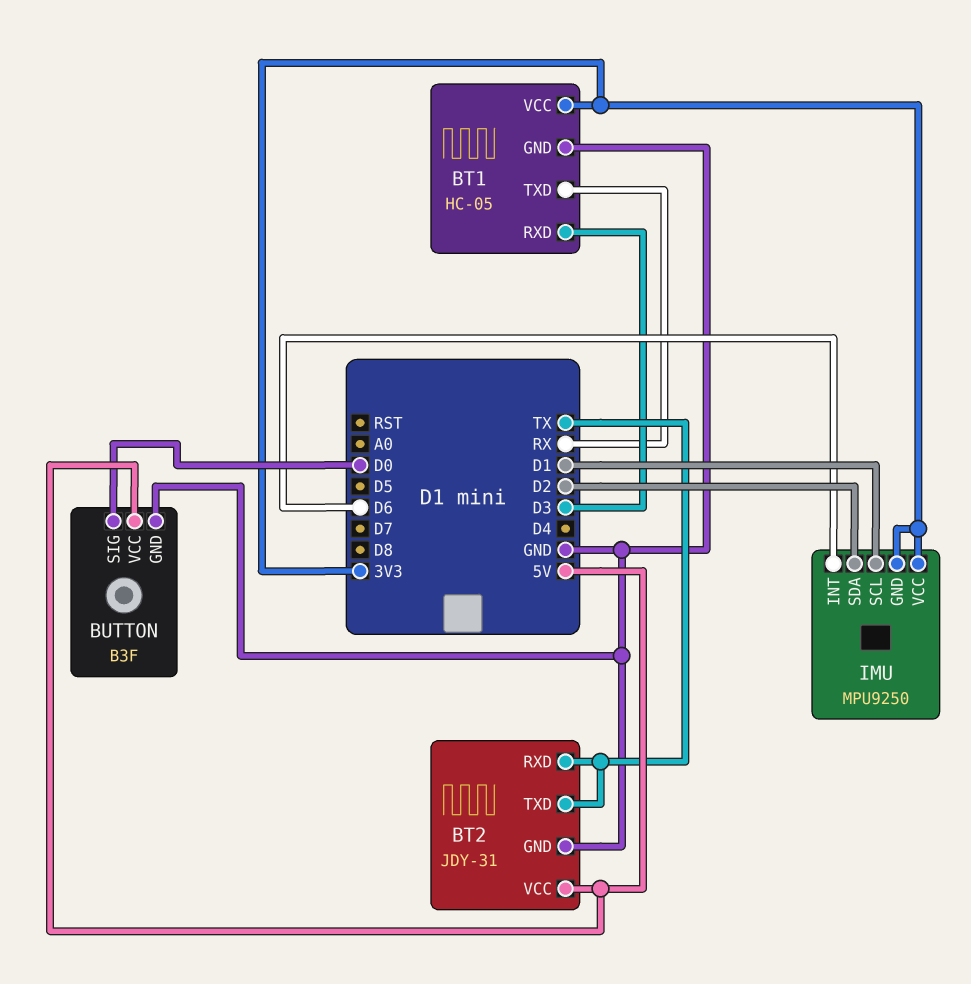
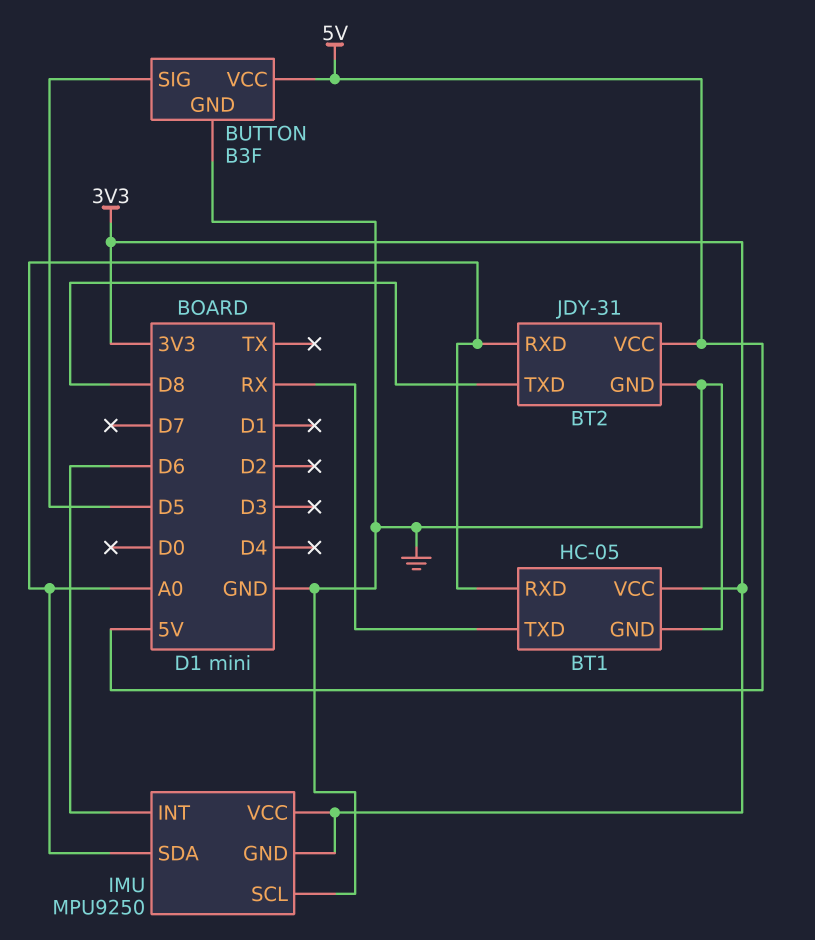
BT1 pin RXD: D3 -> A0
BT2 pin RXD: TX -> A0
BT2 pin TXD: TX -> D8
BUTTON pin SIG: D0 -> D5
IMU pin SCL: D1 -> GND
IMU pin SDA: D2 -> A0

